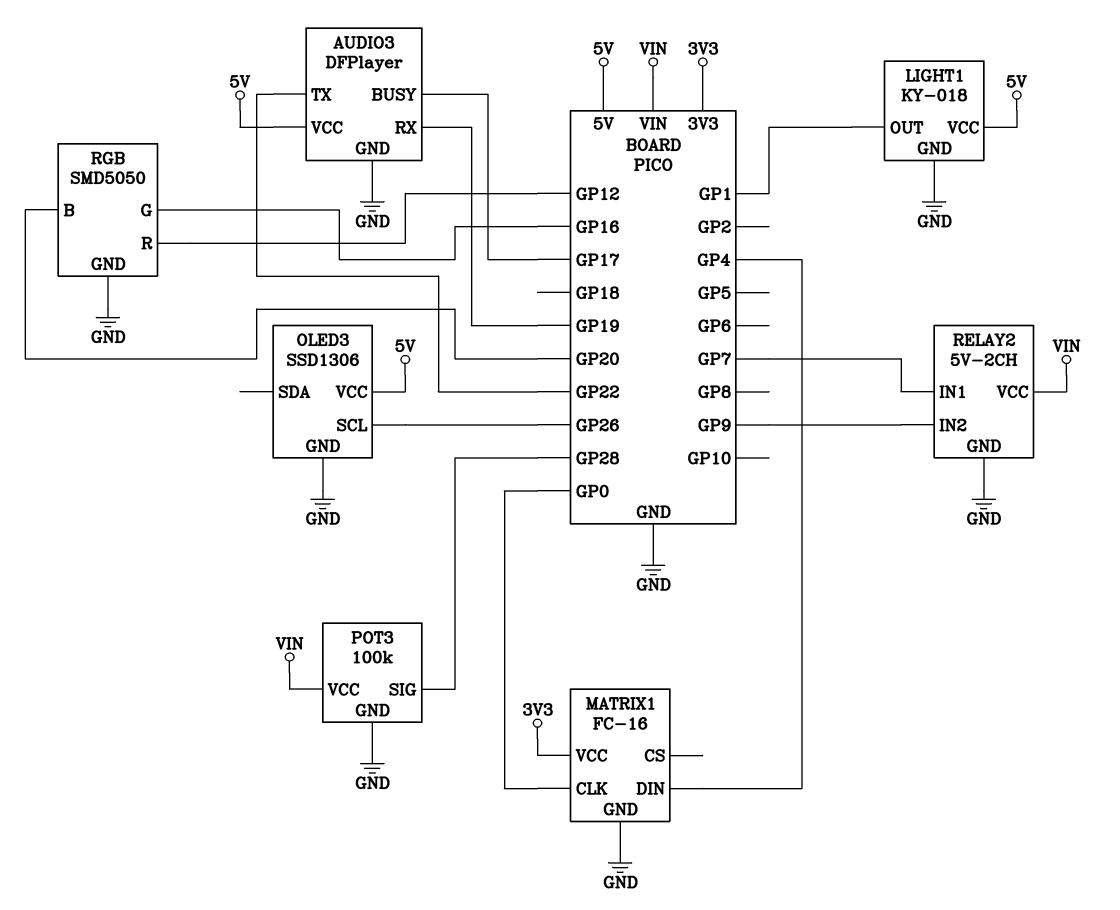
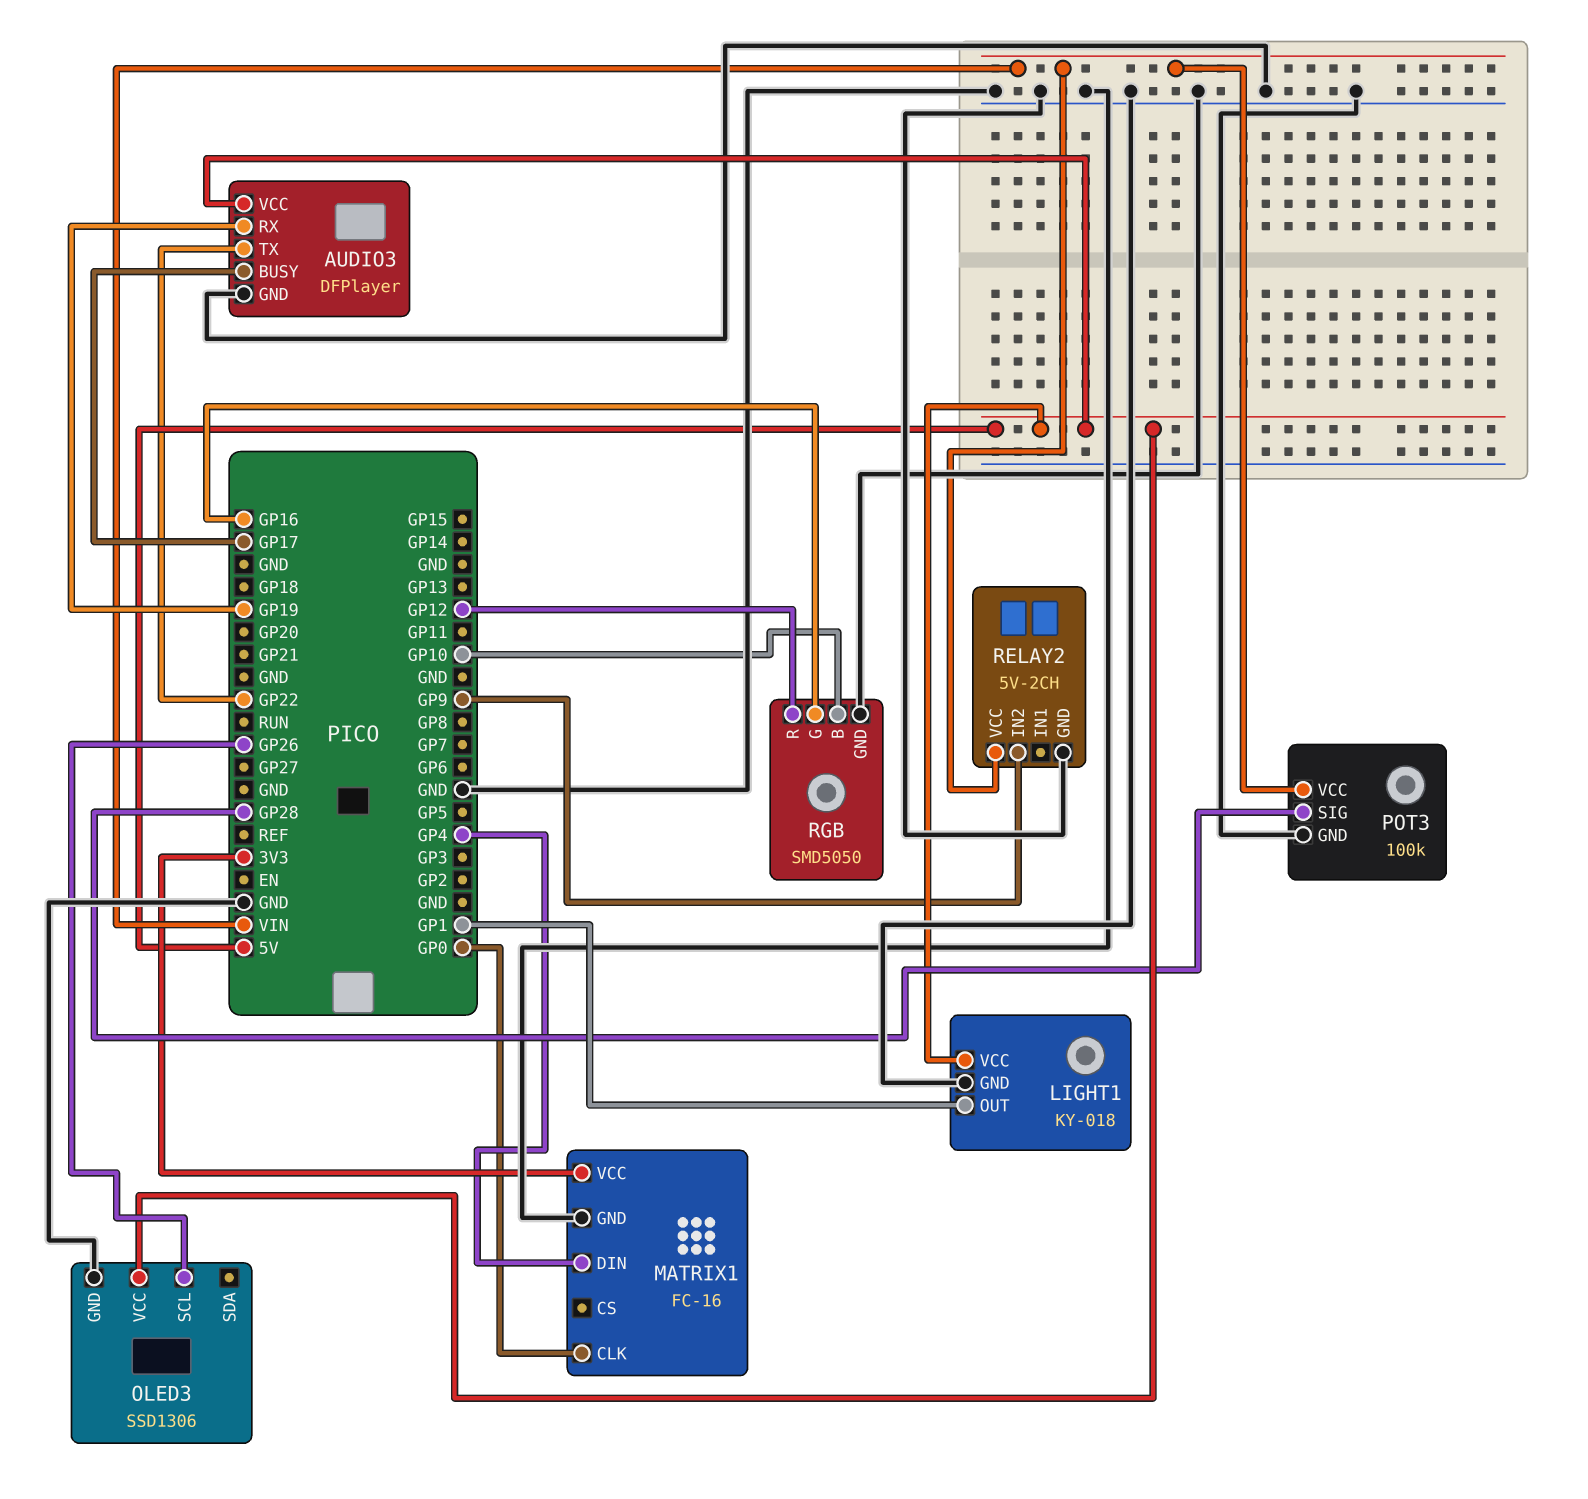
RELAY2 pin IN1: GP7 -> none
RGB pin B: GP20 -> GP10

